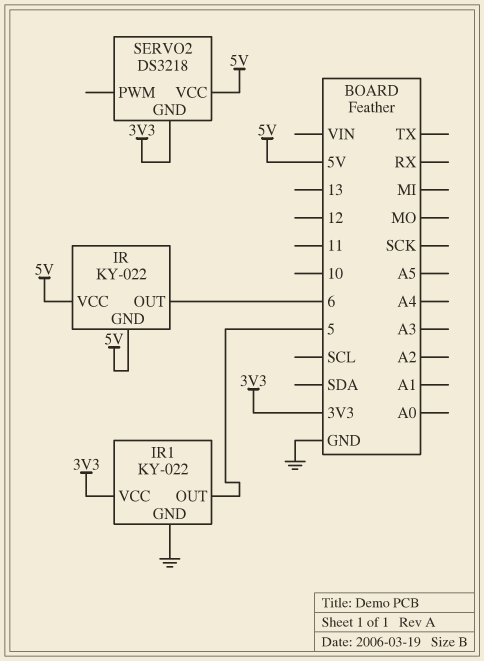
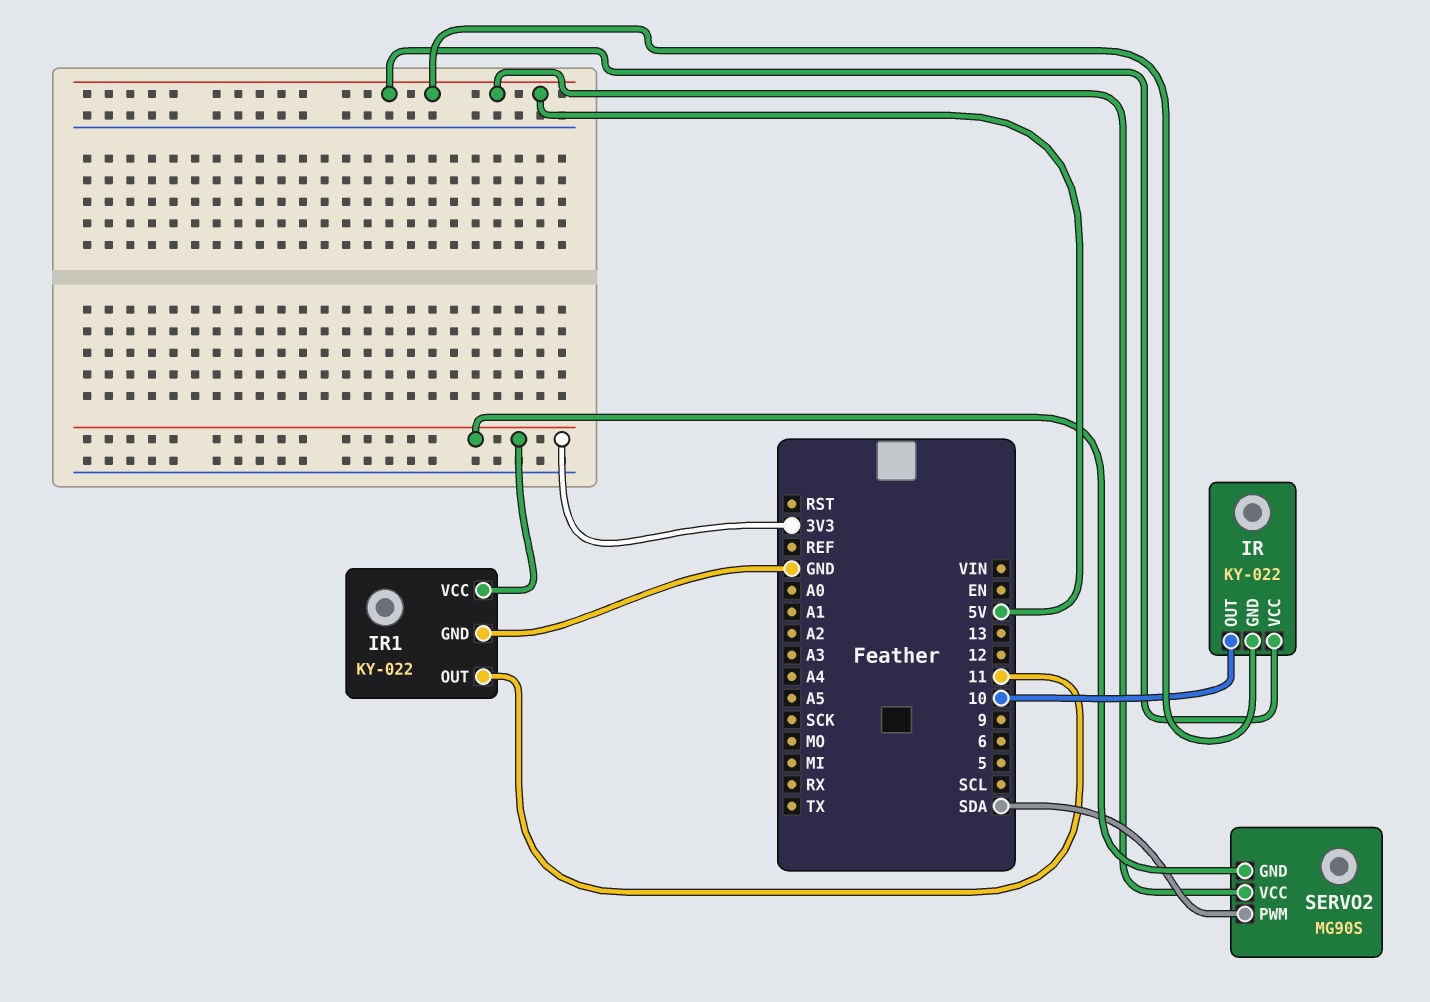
IR pin OUT: 6 -> 10
IR1 pin OUT: 5 -> 11
SERVO2: DS3218 -> MG90S
SERVO2 pin PWM: none -> SDA

